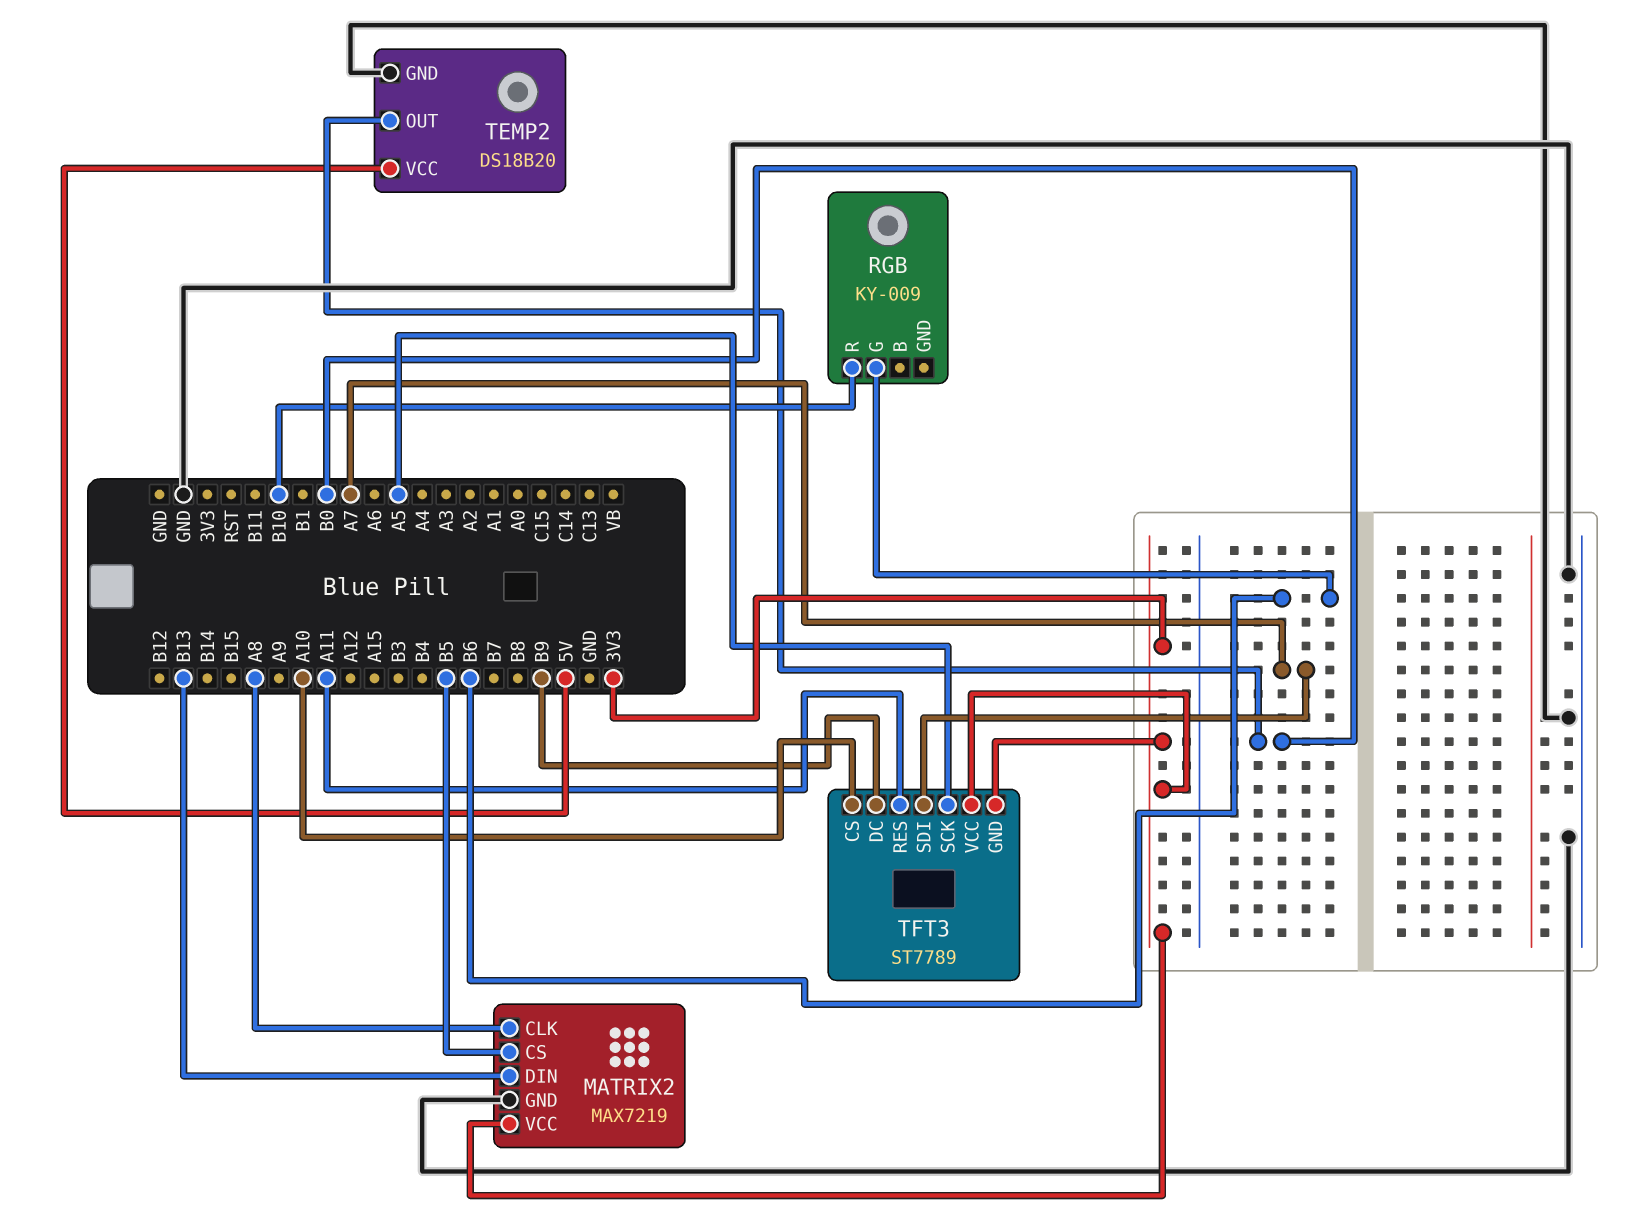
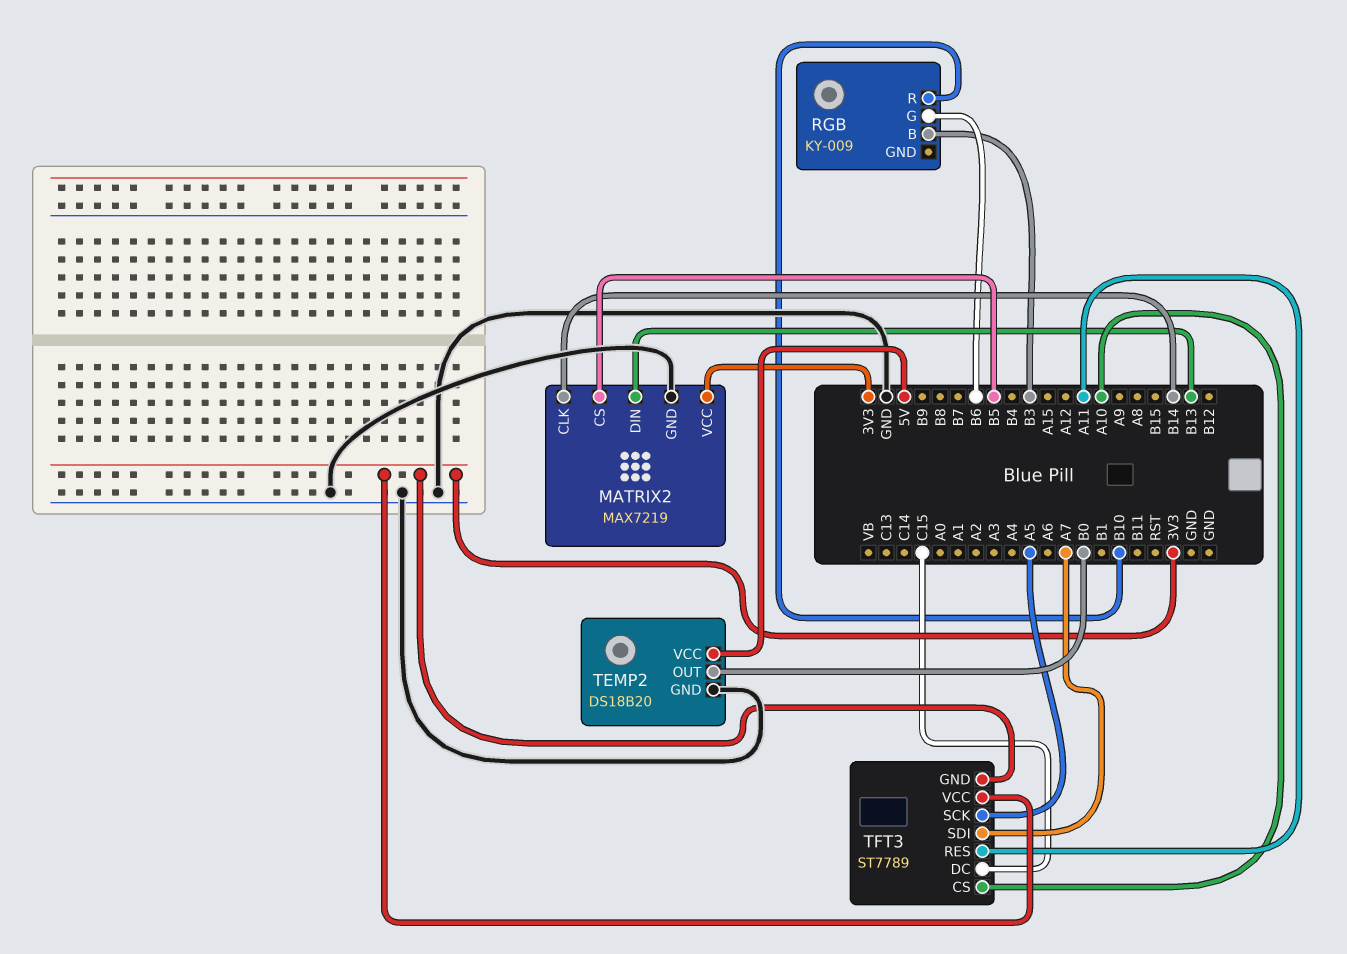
MATRIX2 pin CLK: A8 -> B14
RGB pin B: none -> B3
TFT3 pin DC: B9 -> C15

